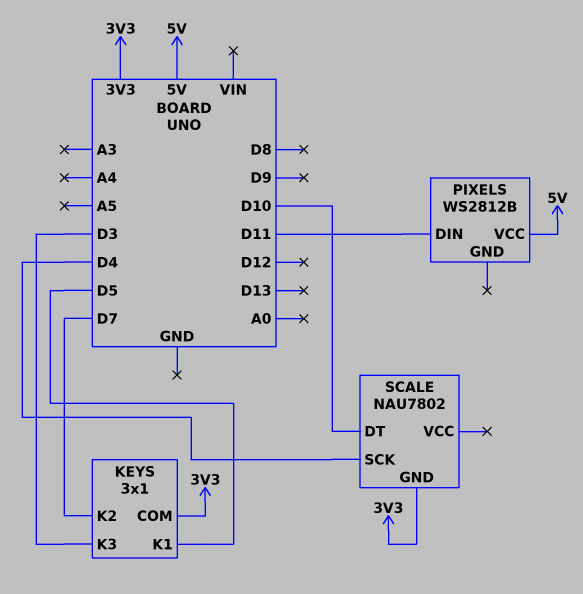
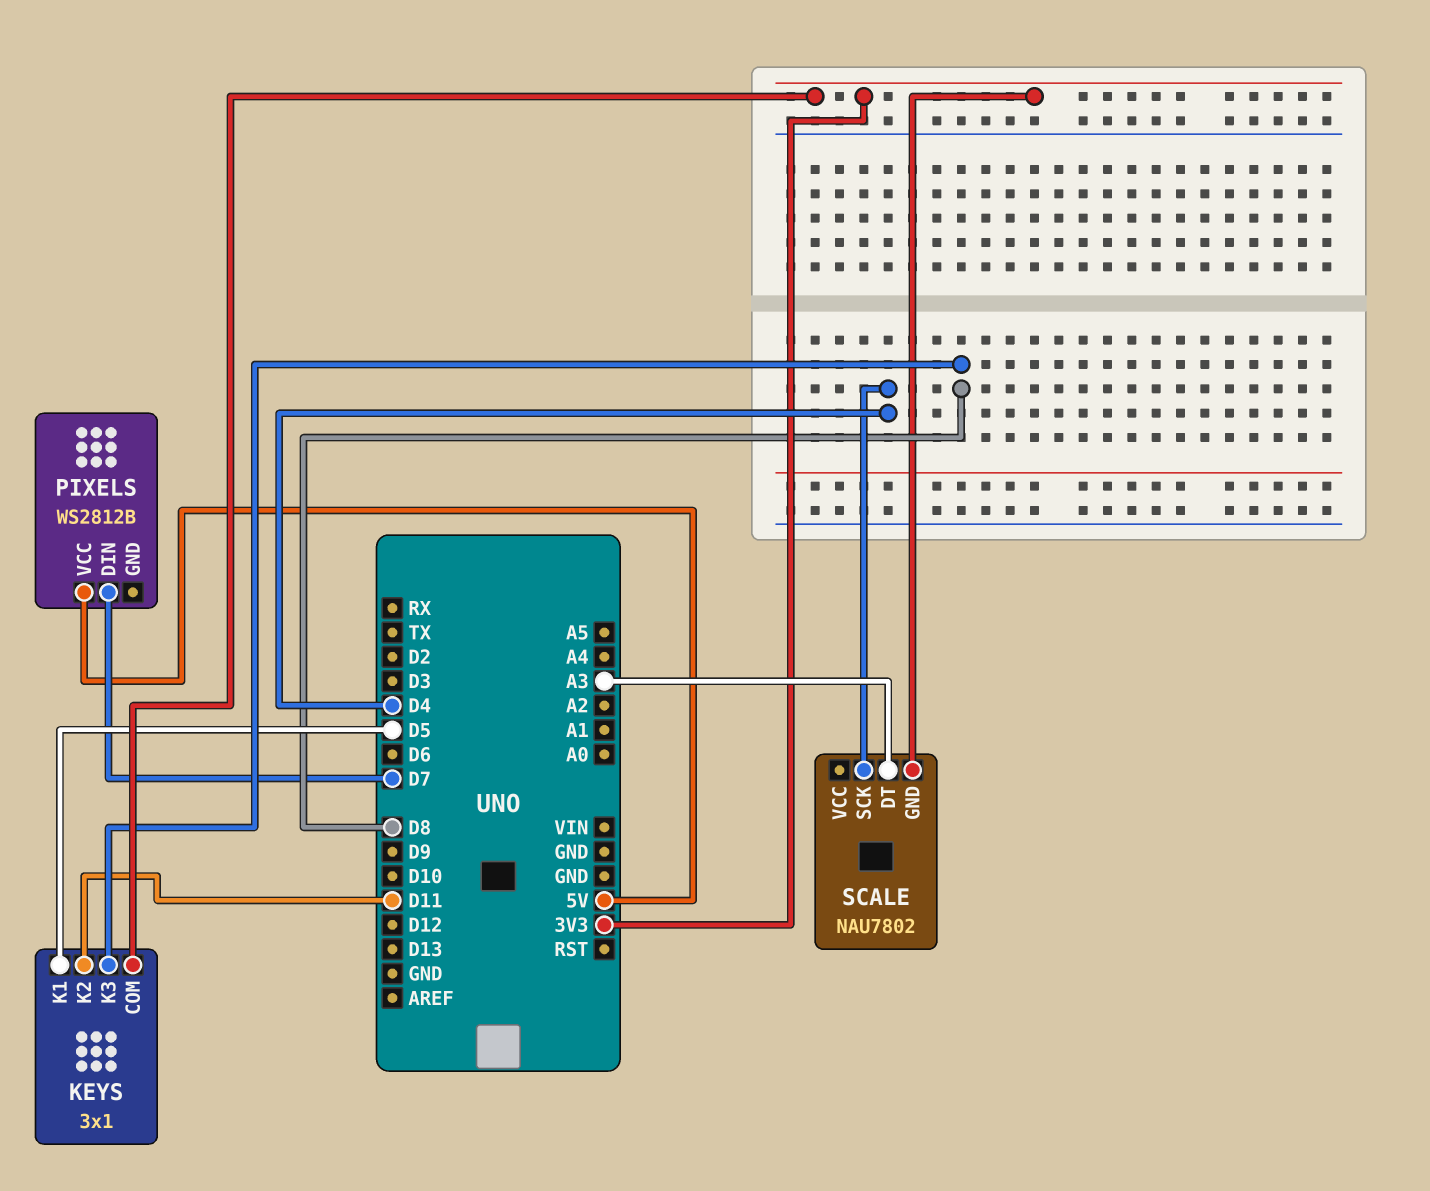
KEYS pin K2: D7 -> D11
KEYS pin K3: D3 -> D8
PIXELS pin DIN: D11 -> D7
SCALE pin DT: D10 -> A3

